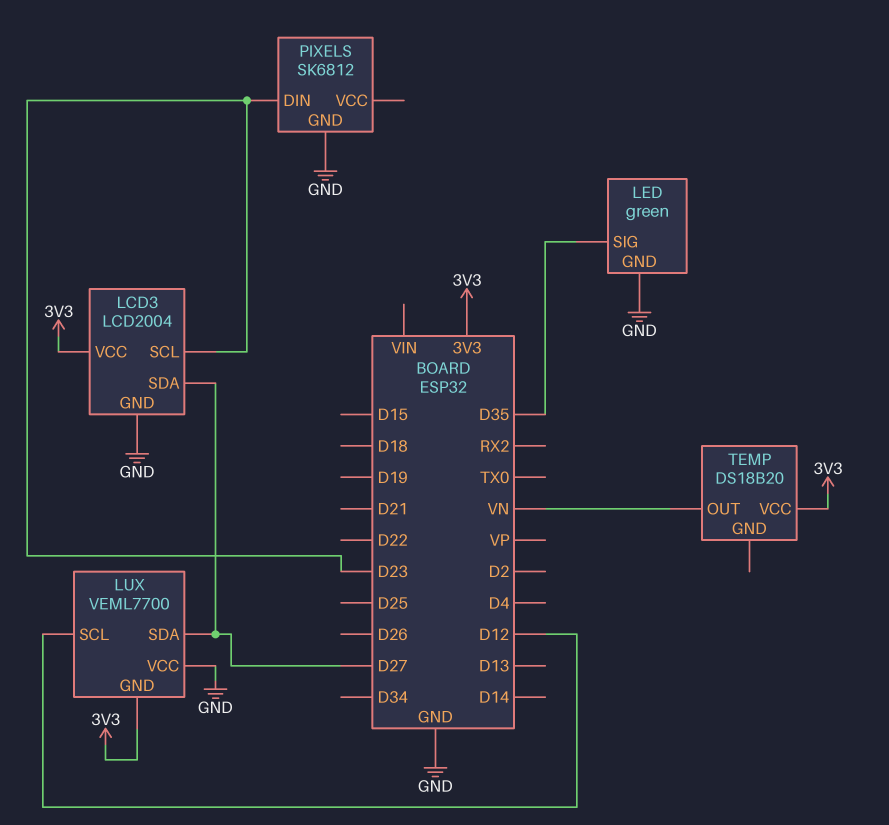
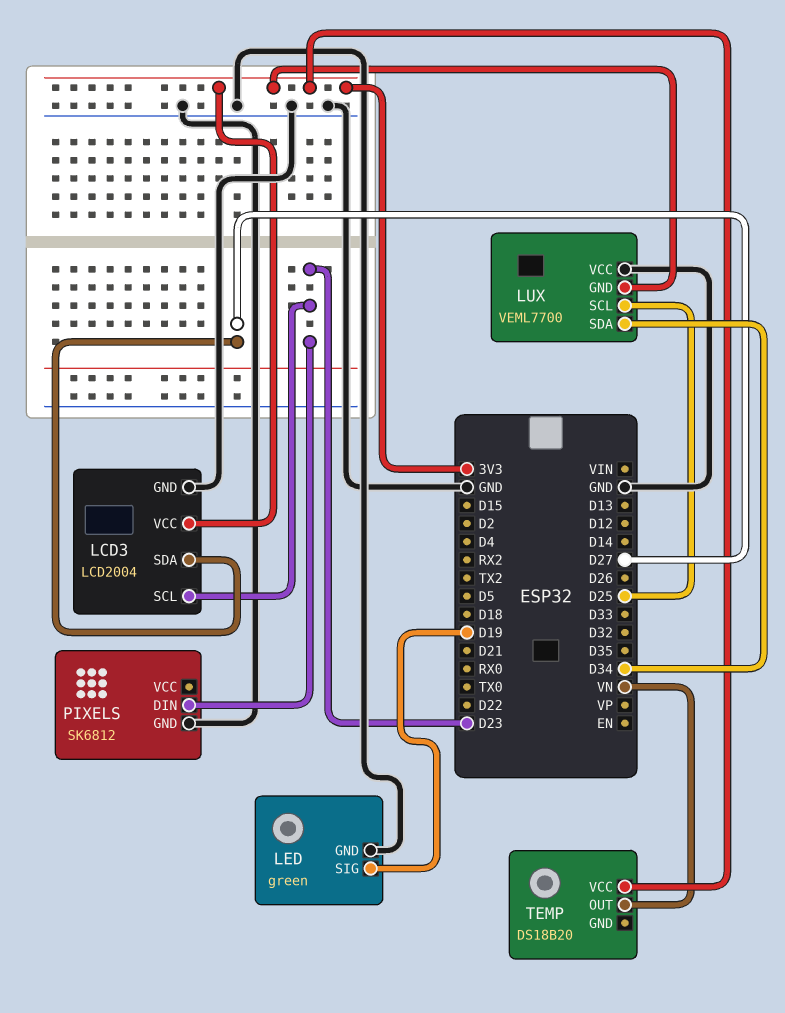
LED pin SIG: D35 -> D19
LUX pin SCL: D12 -> D25
LUX pin SDA: D27 -> D34

